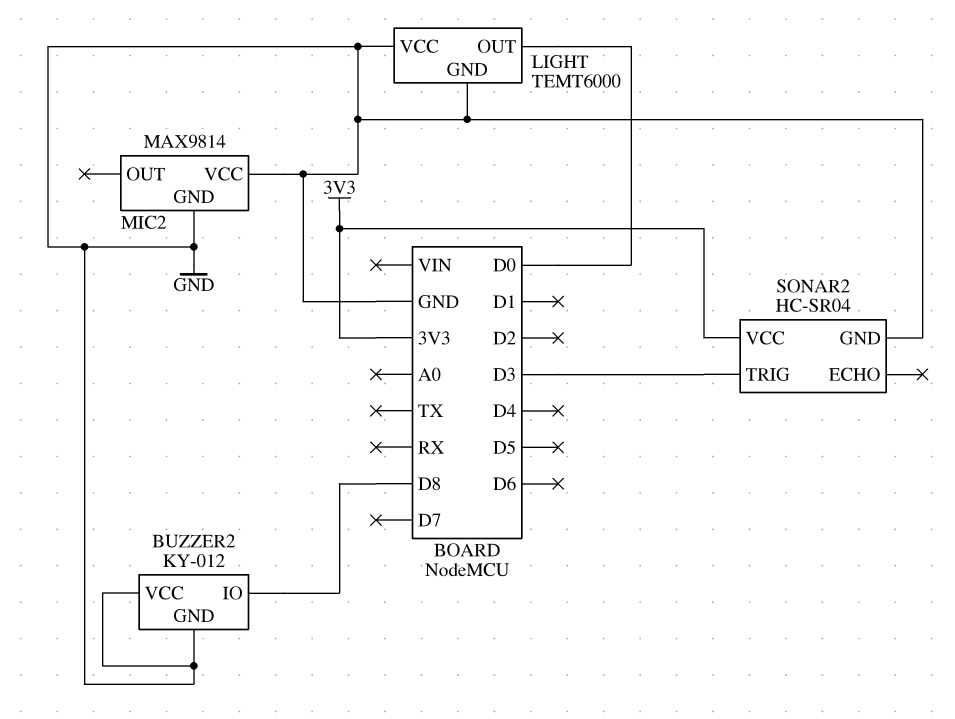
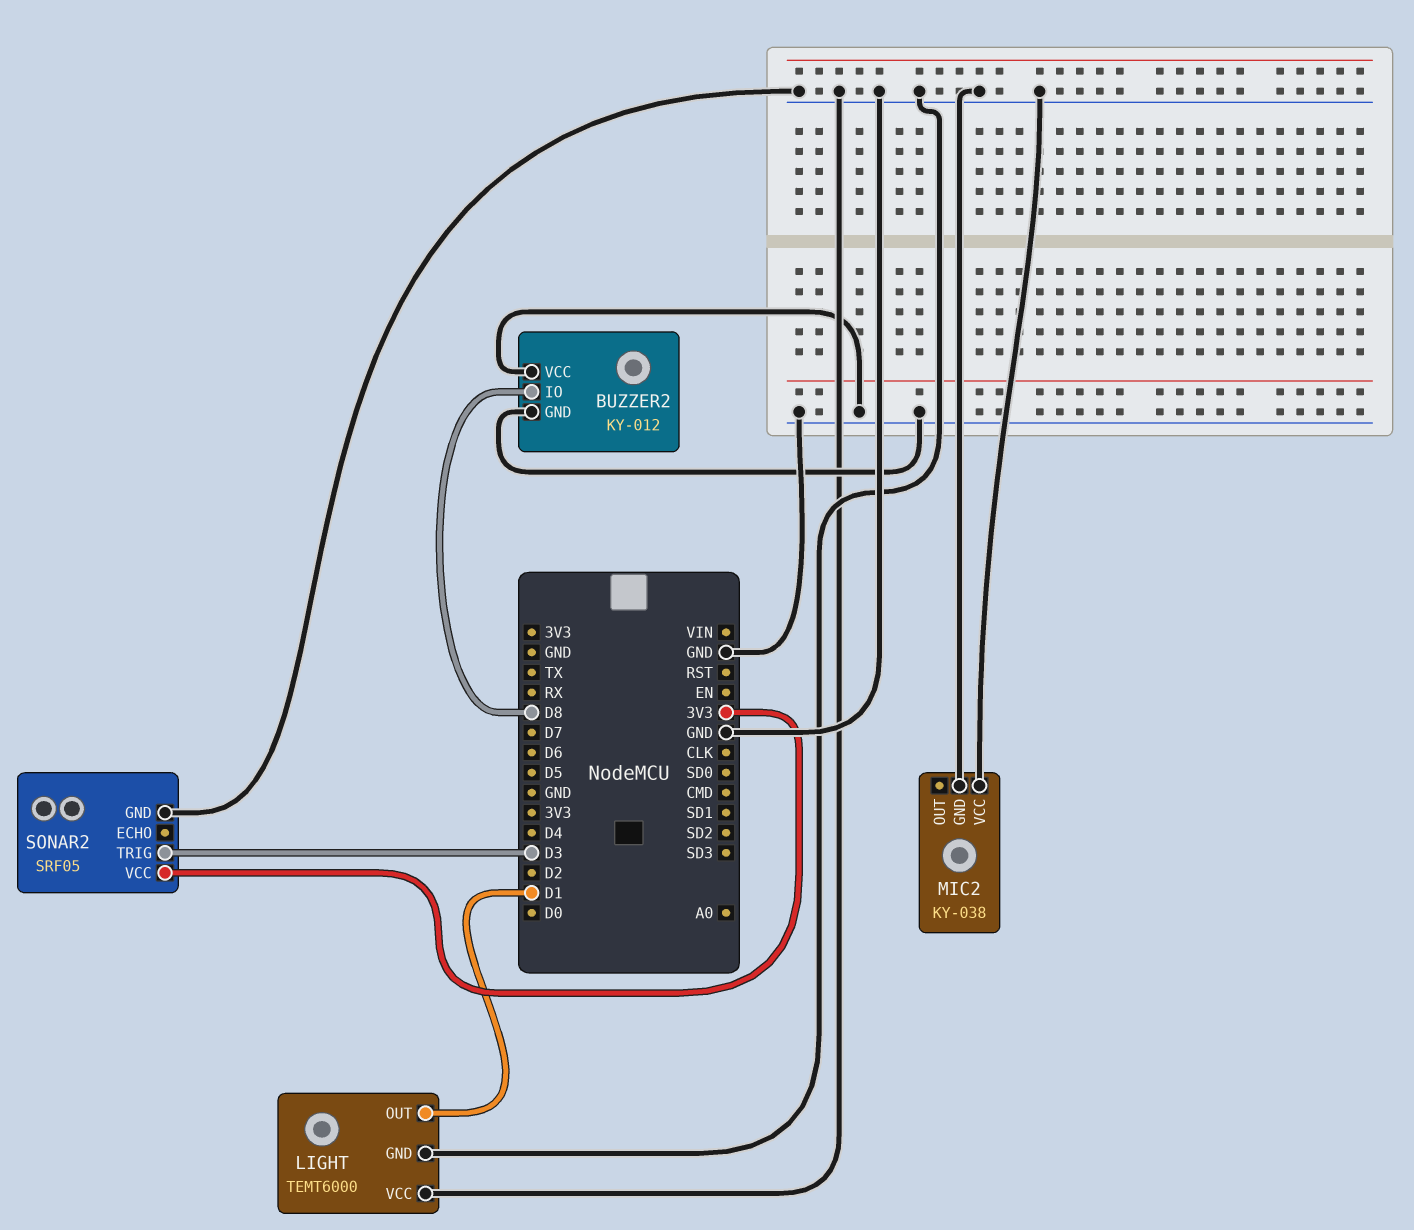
LIGHT pin OUT: D0 -> D1
MIC2: MAX9814 -> KY-038
SONAR2: HC-SR04 -> SRF05

